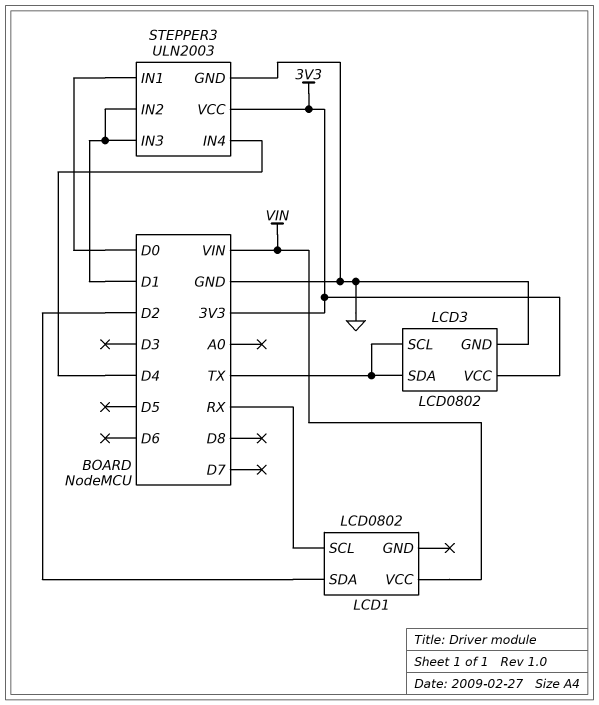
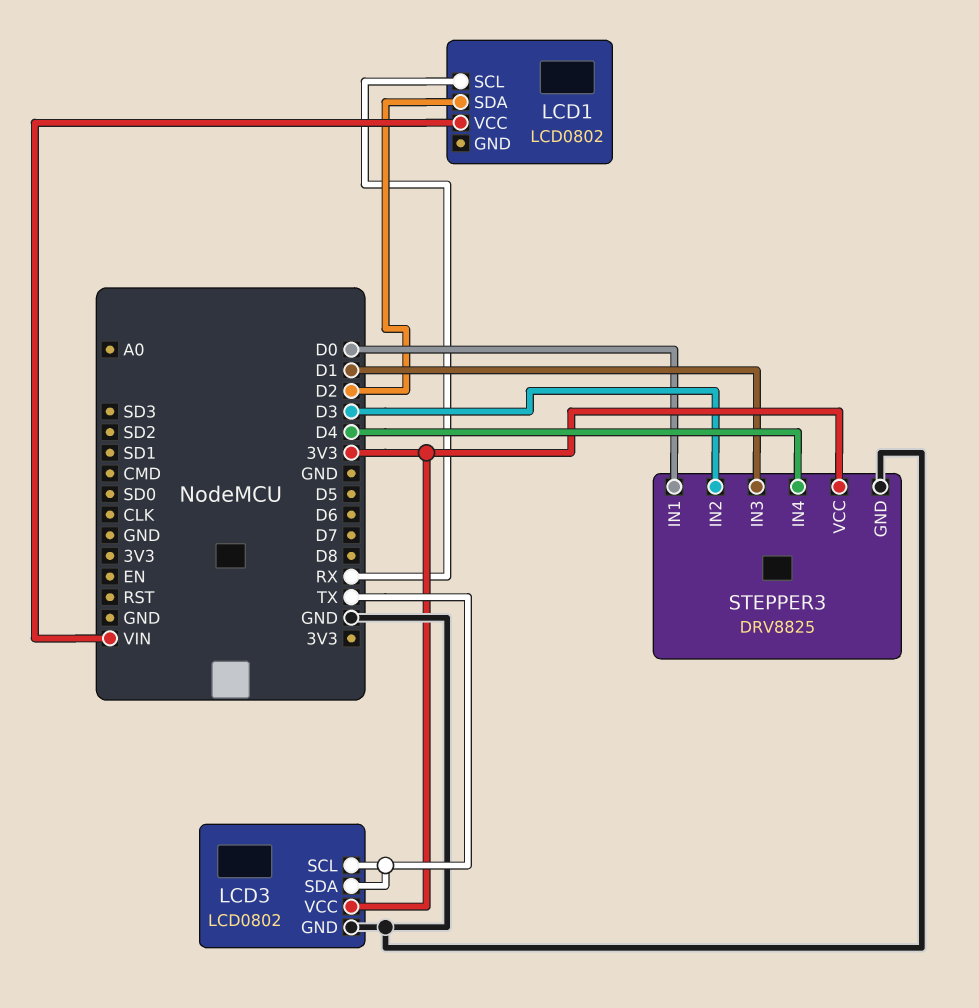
STEPPER3: ULN2003 -> DRV8825
STEPPER3 pin IN2: D1 -> D3

